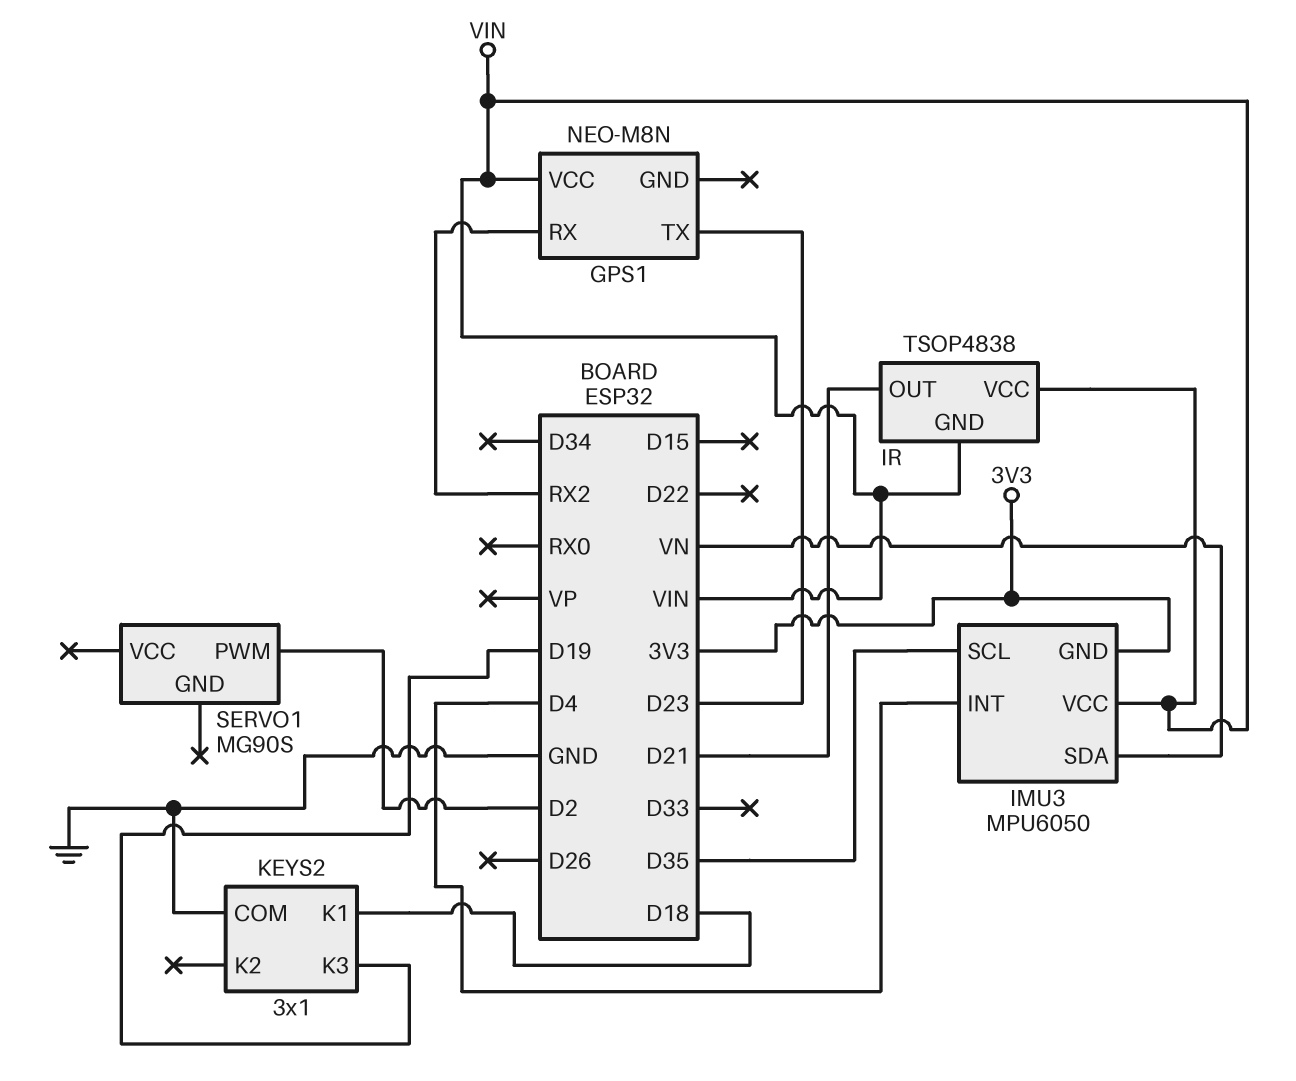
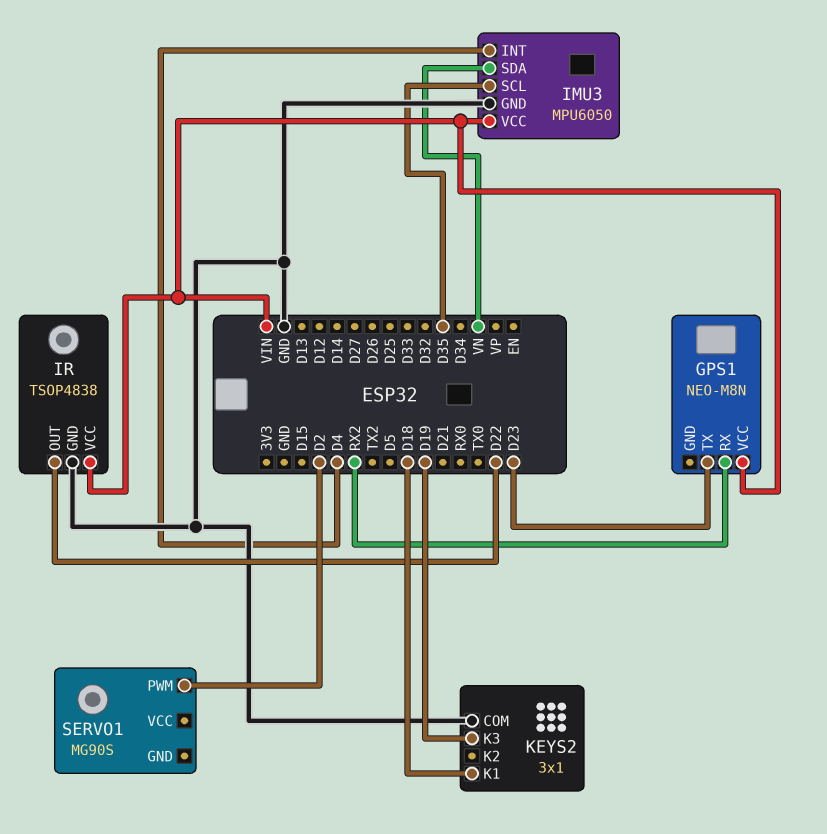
IMU3 pin GND: 3V3 -> GND
IR pin GND: VIN -> GND
IR pin OUT: D21 -> D22

